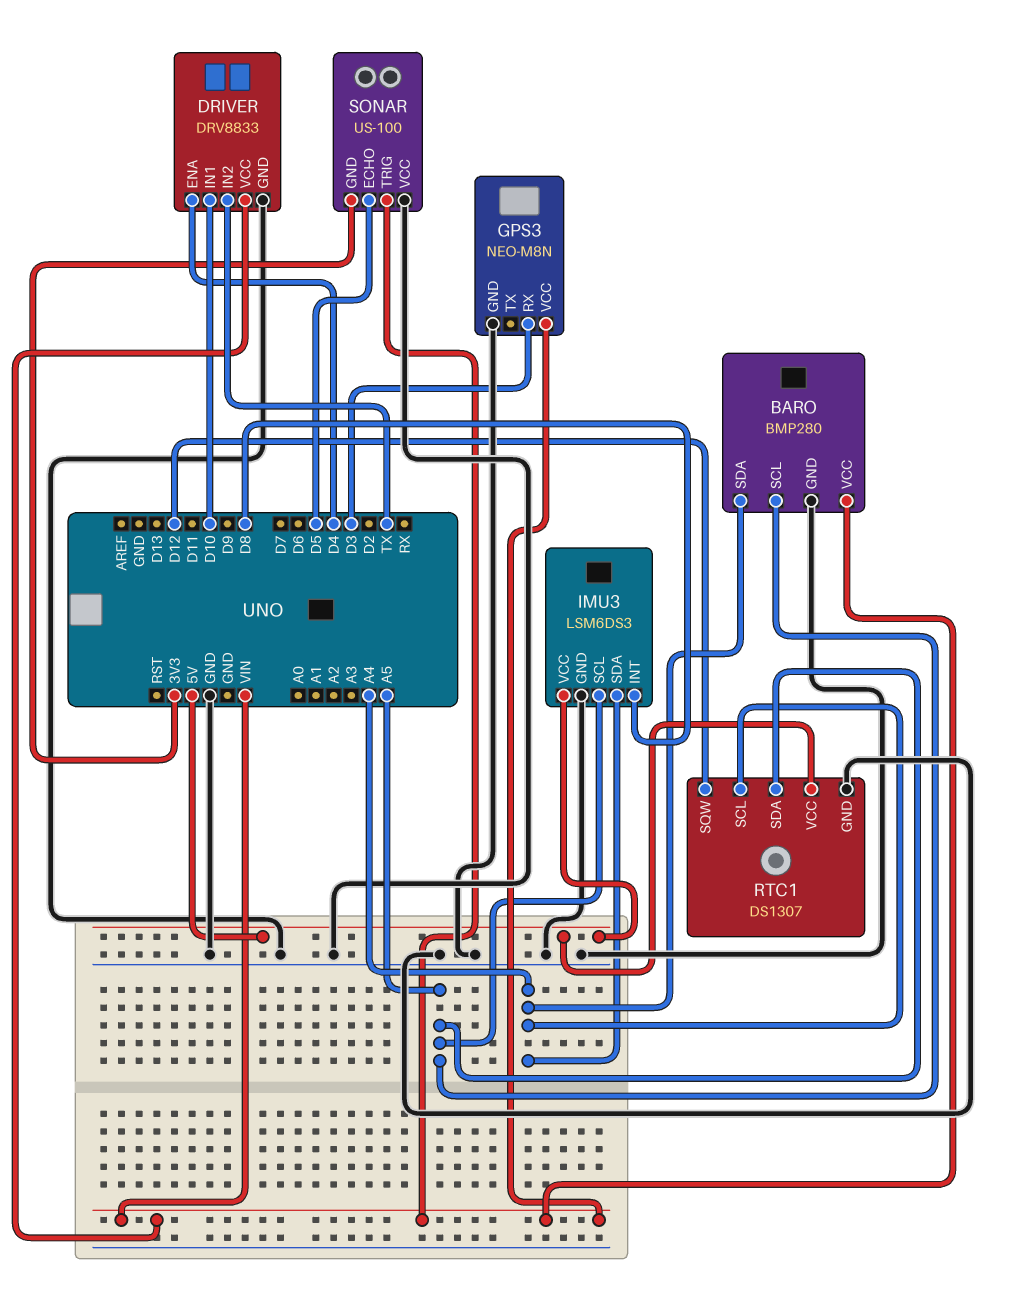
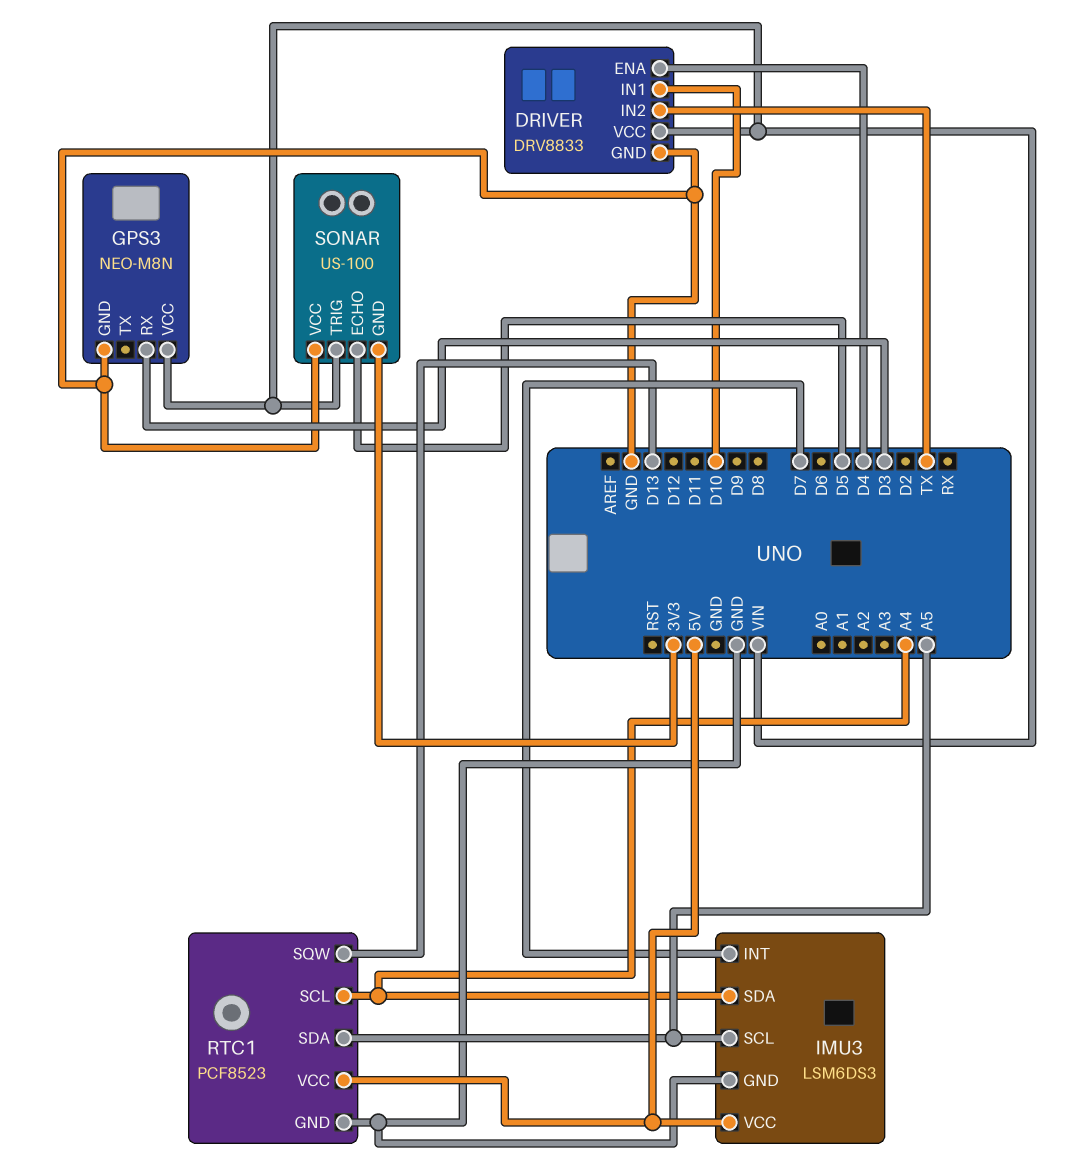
BARO: BMP280 -> none
BARO pin GND: GND -> none
BARO pin SCL: A5 -> none
BARO pin SDA: A4 -> none
BARO pin VCC: VIN -> none
IMU3 pin INT: D8 -> D7
RTC1: DS1307 -> PCF8523
RTC1 pin SQW: D12 -> D13

